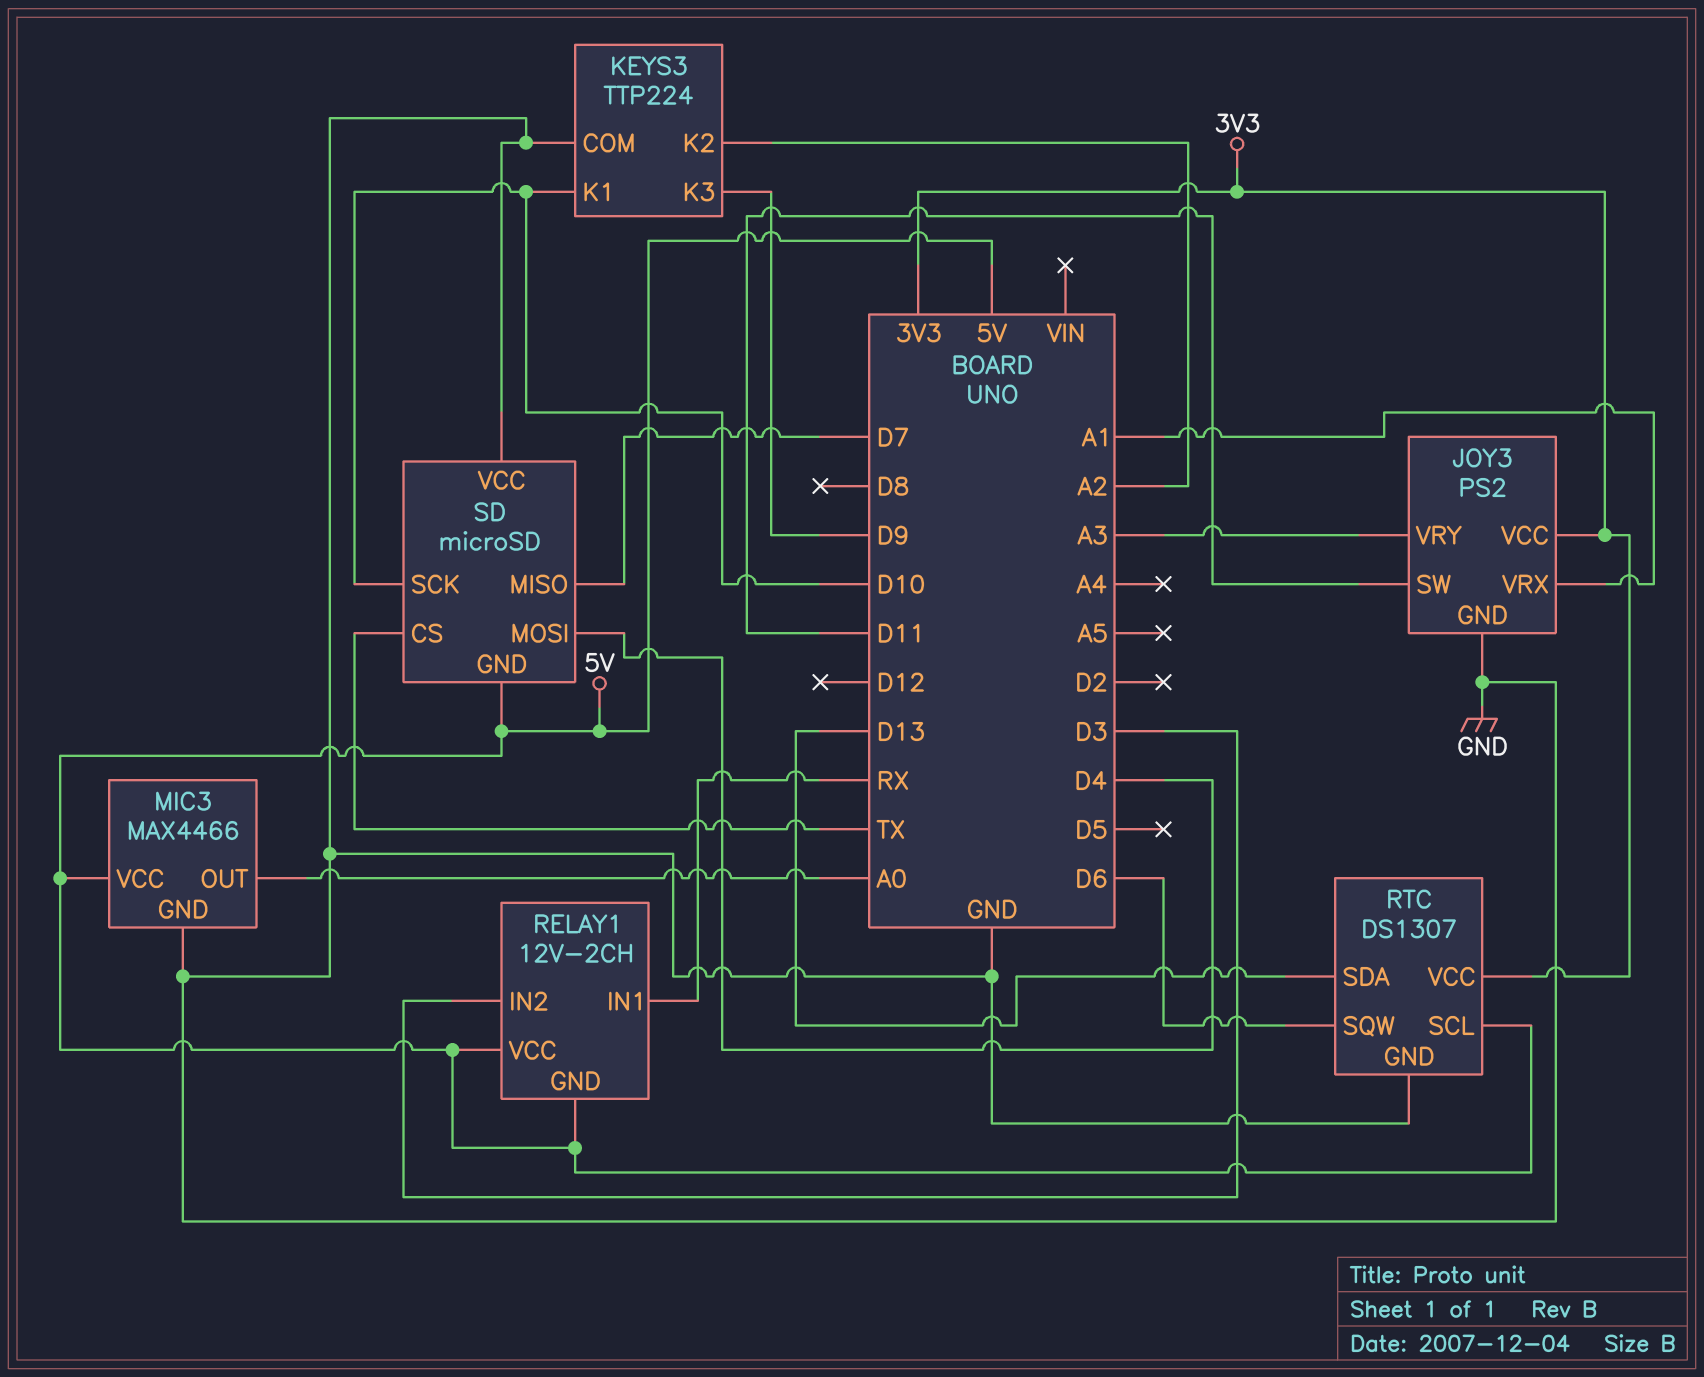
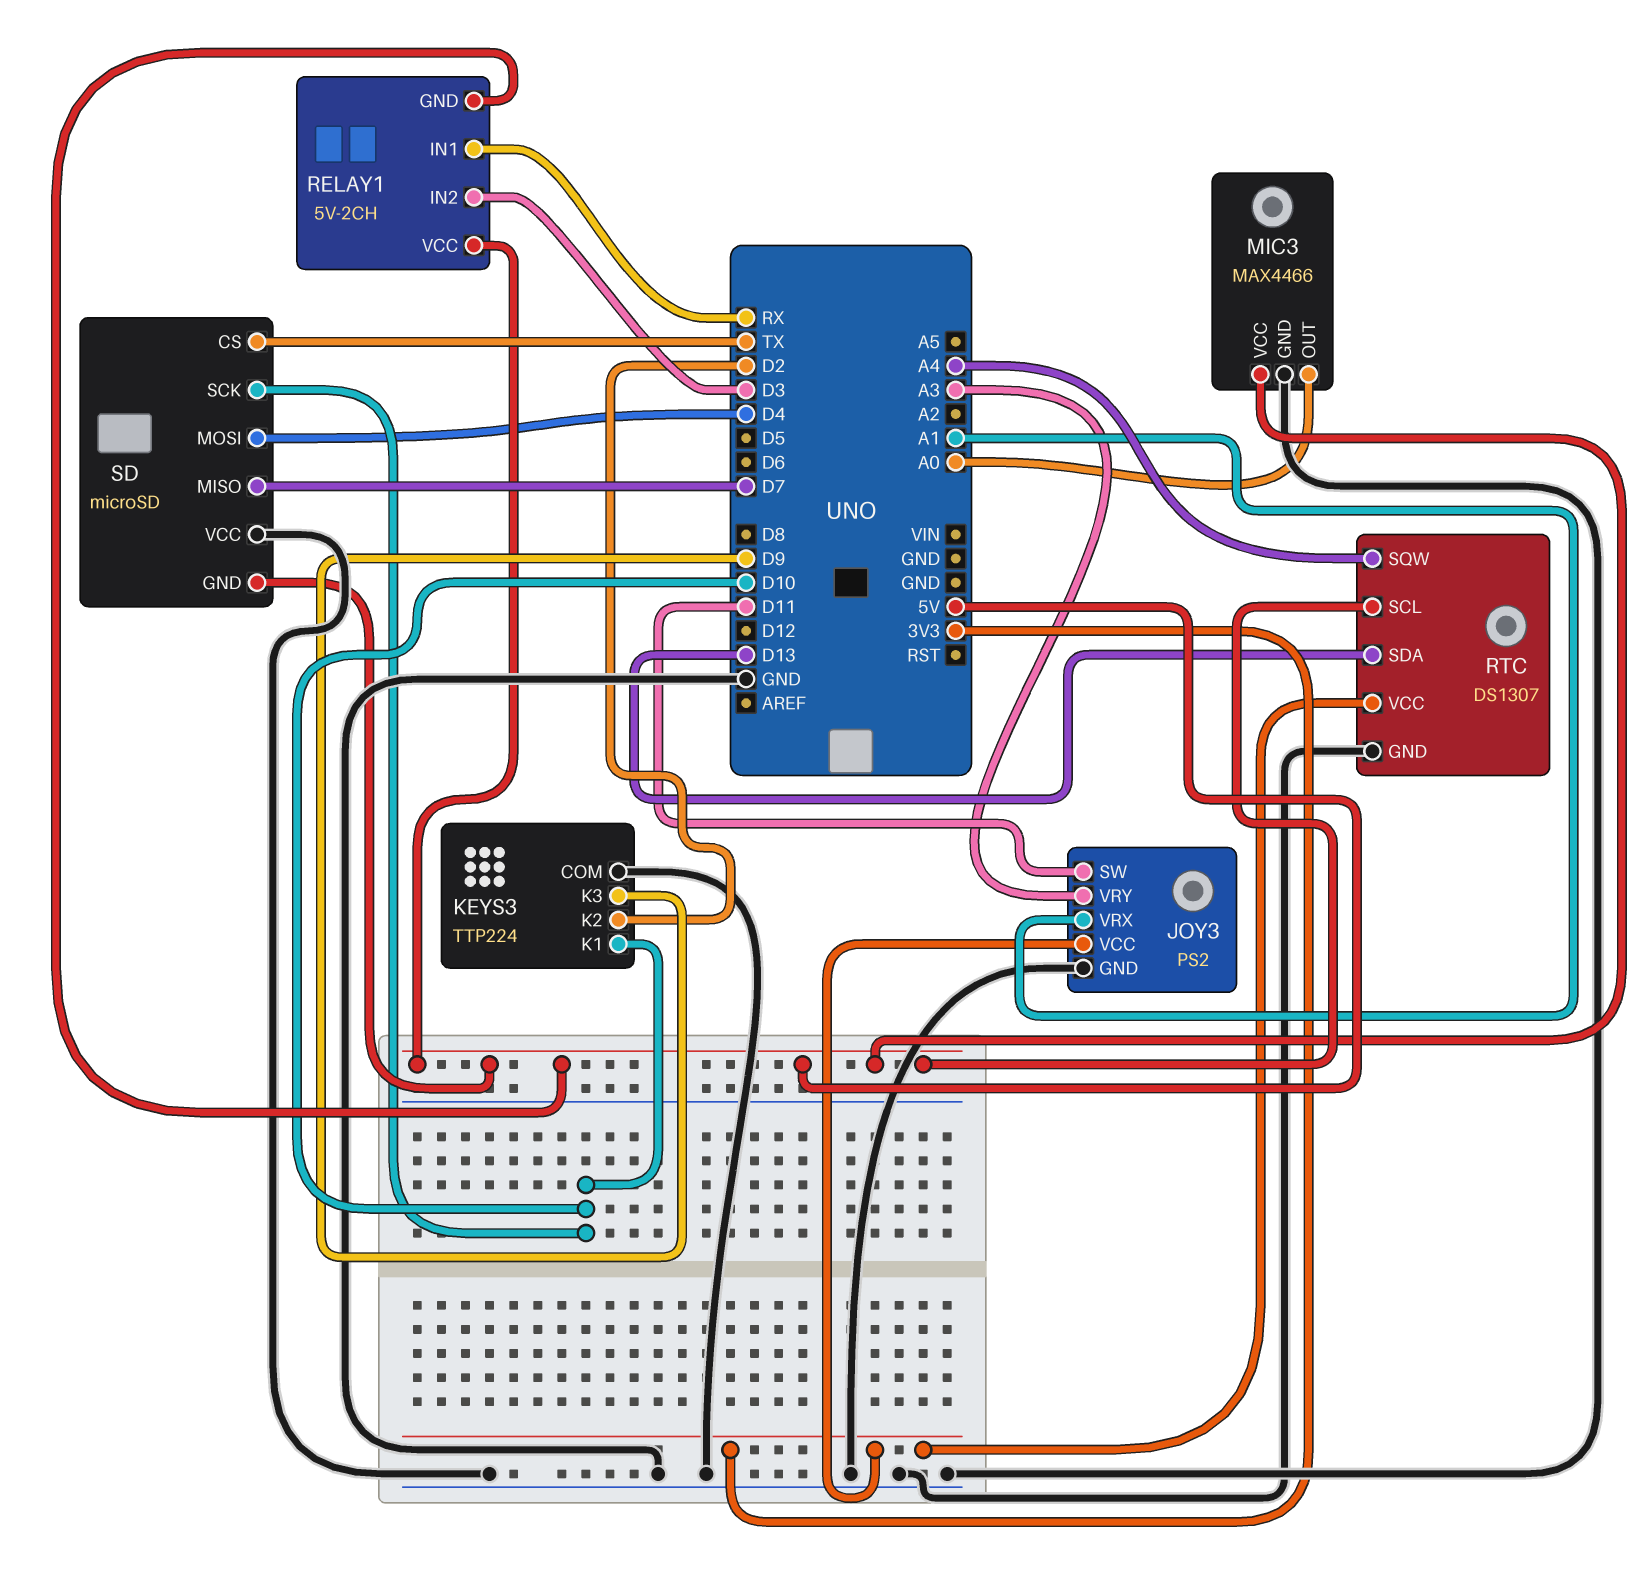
KEYS3 pin K2: A2 -> D2
RELAY1: 12V-2CH -> 5V-2CH
RTC pin SQW: D6 -> A4

